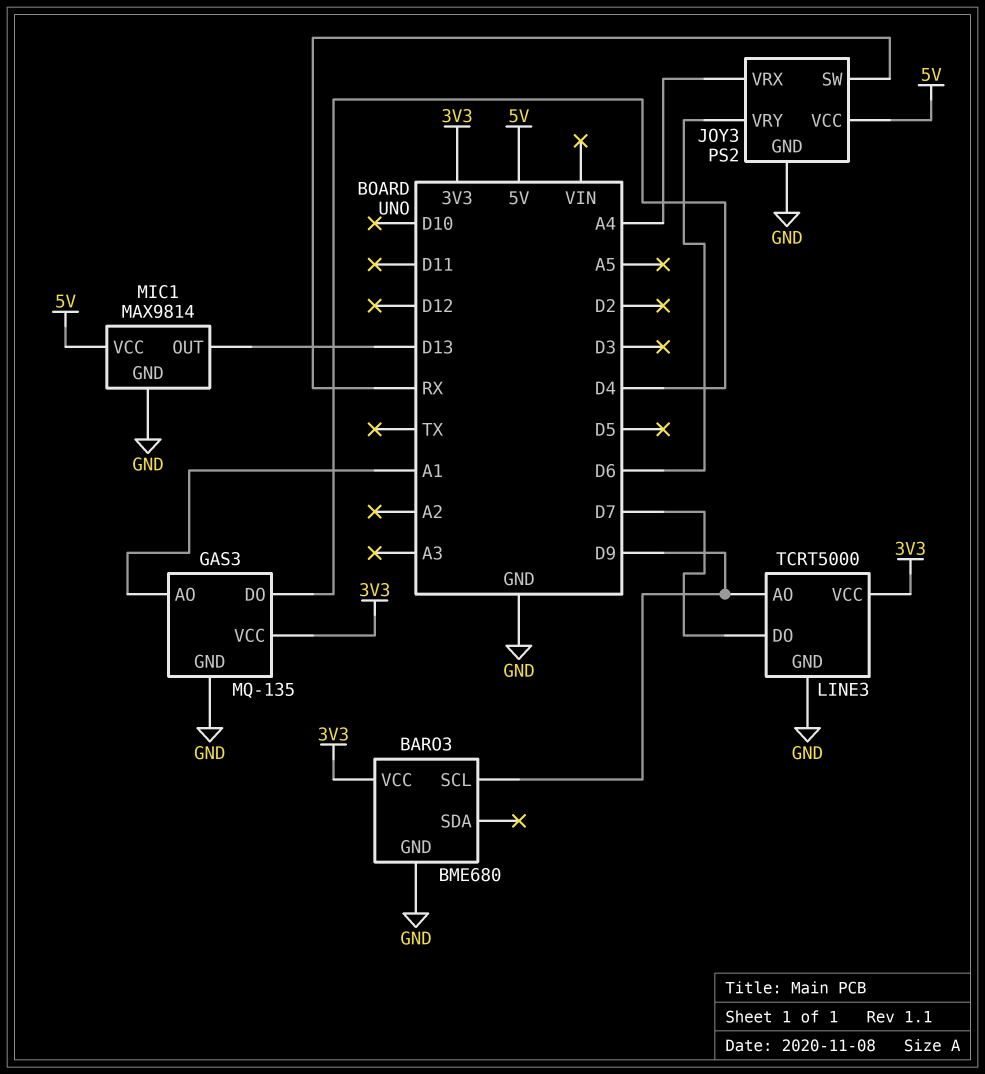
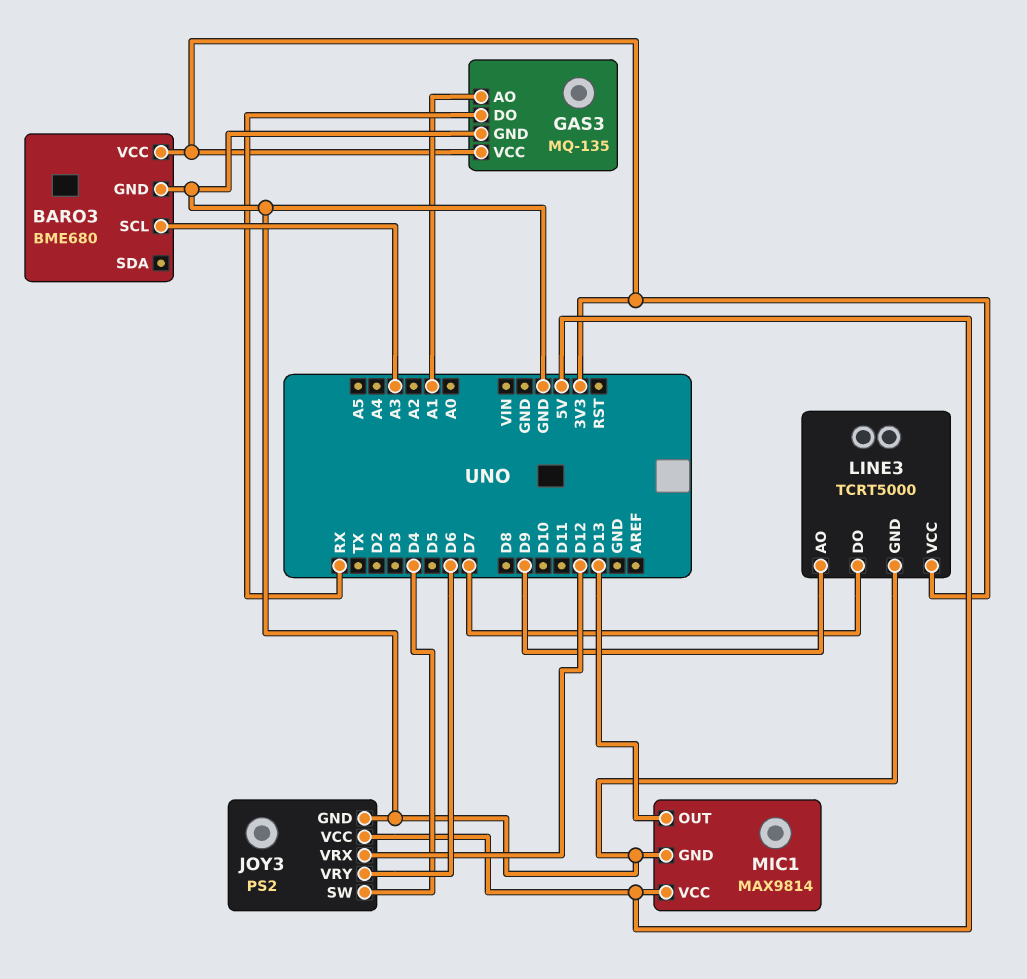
BARO3 pin SCL: D9 -> A3
GAS3 pin DO: D4 -> RX
JOY3 pin SW: RX -> D4
JOY3 pin VRX: A4 -> D12

